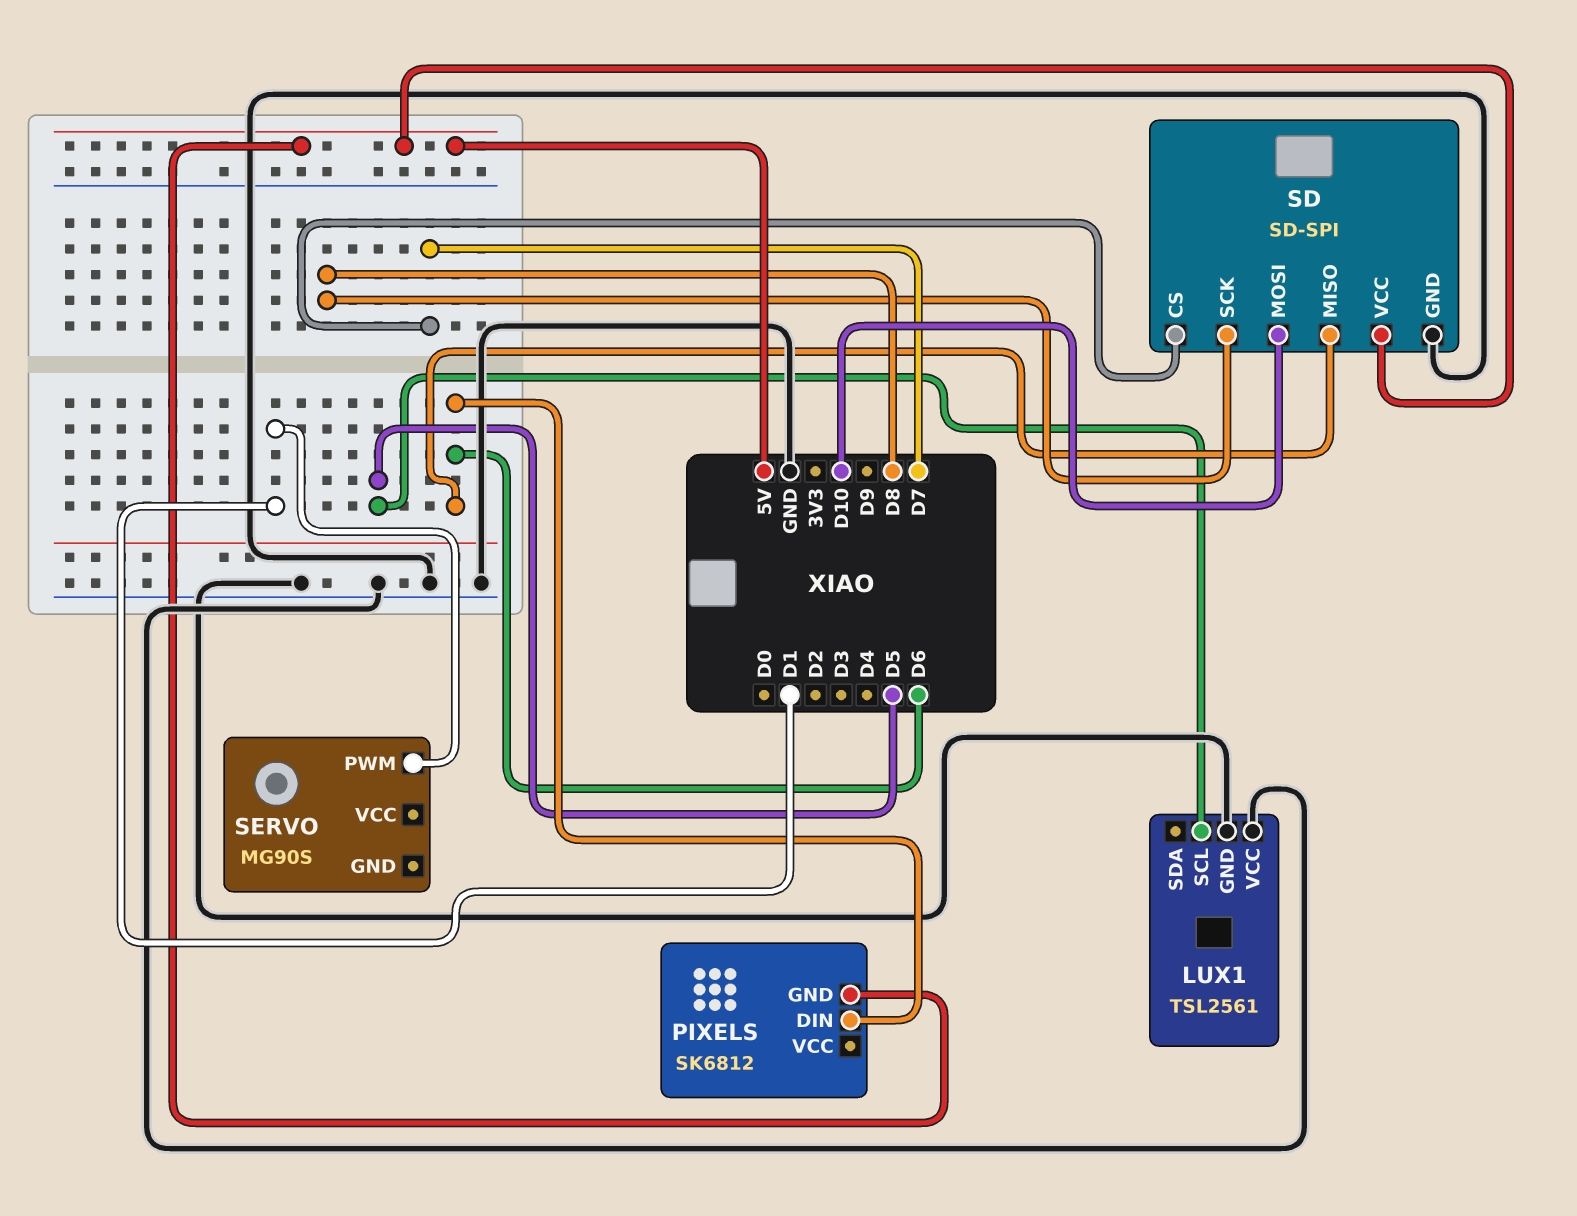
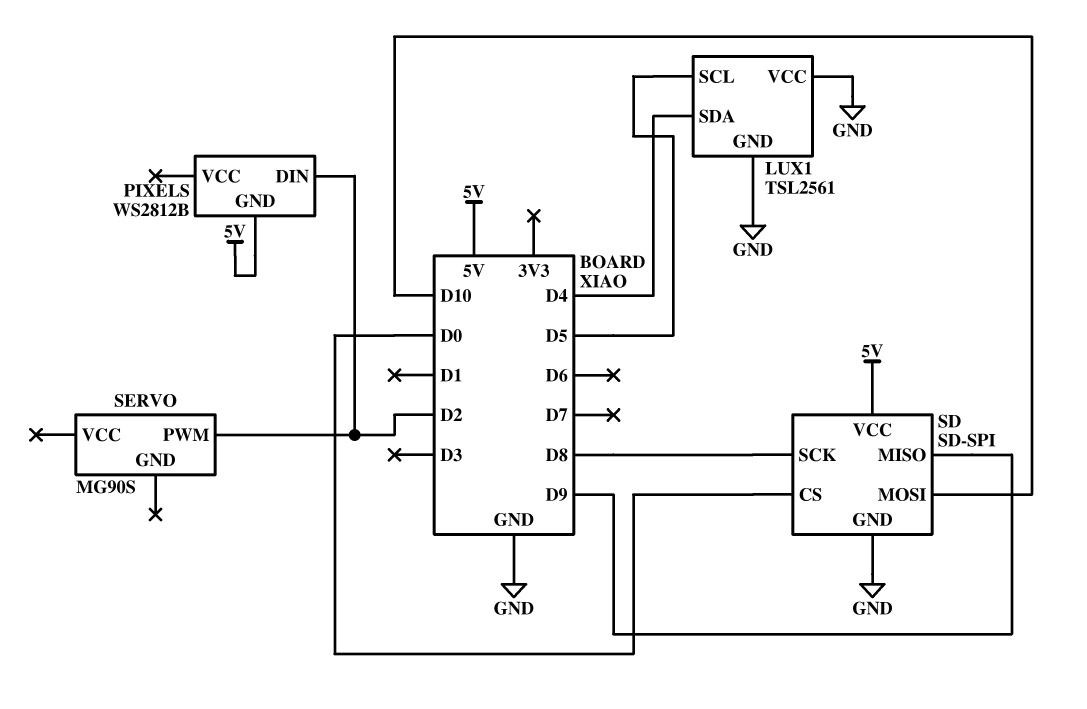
LUX1 pin SDA: none -> D4
PIXELS: SK6812 -> WS2812B
PIXELS pin DIN: D6 -> D2
SD pin CS: D7 -> D0
SD pin MISO: D6 -> D9
SERVO pin PWM: D1 -> D2

